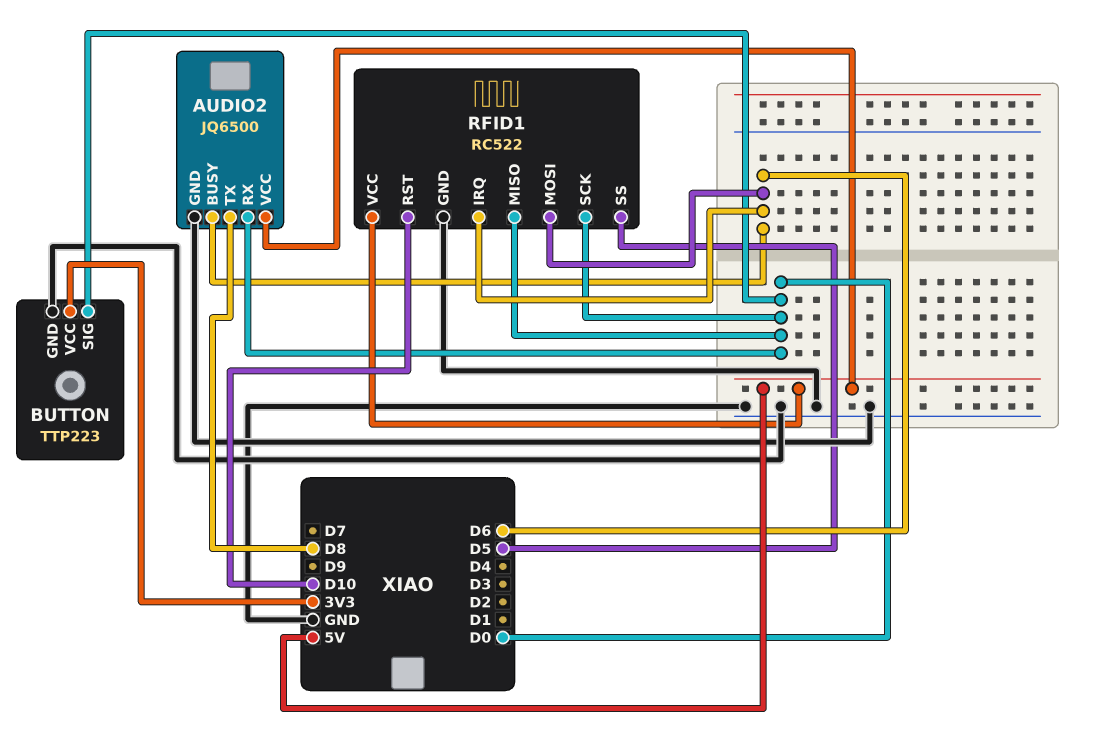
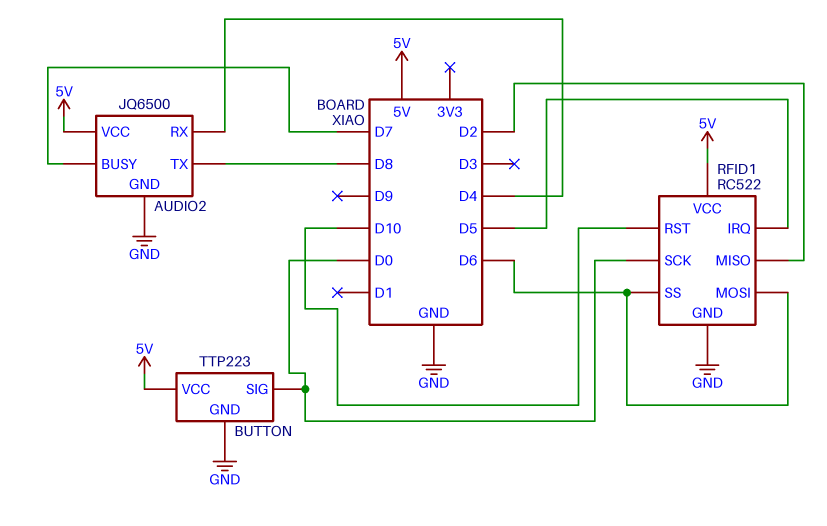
AUDIO2 pin BUSY: D6 -> D7
AUDIO2 pin RX: D0 -> D4
BUTTON pin VCC: 3V3 -> 5V
RFID1 pin IRQ: D6 -> D5
RFID1 pin MISO: D0 -> D2
RFID1 pin SS: D5 -> D6

